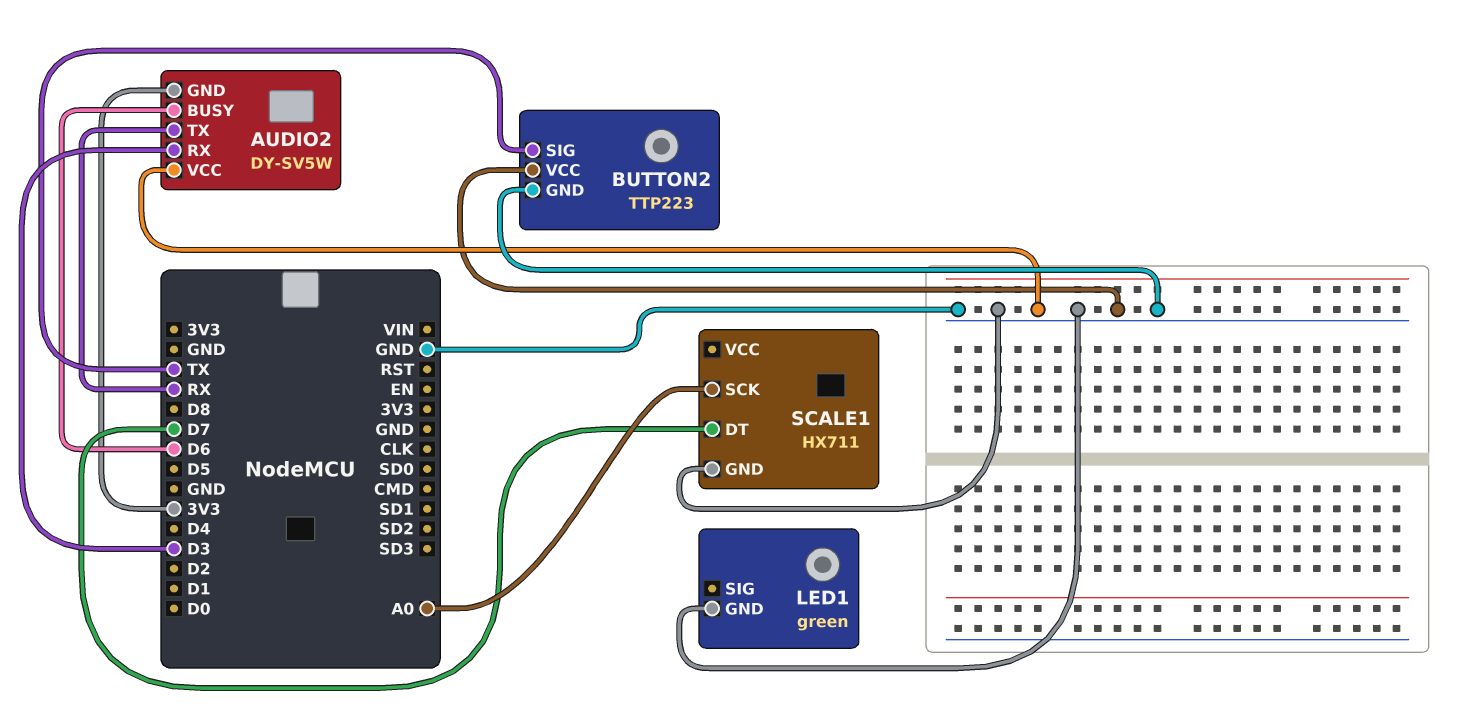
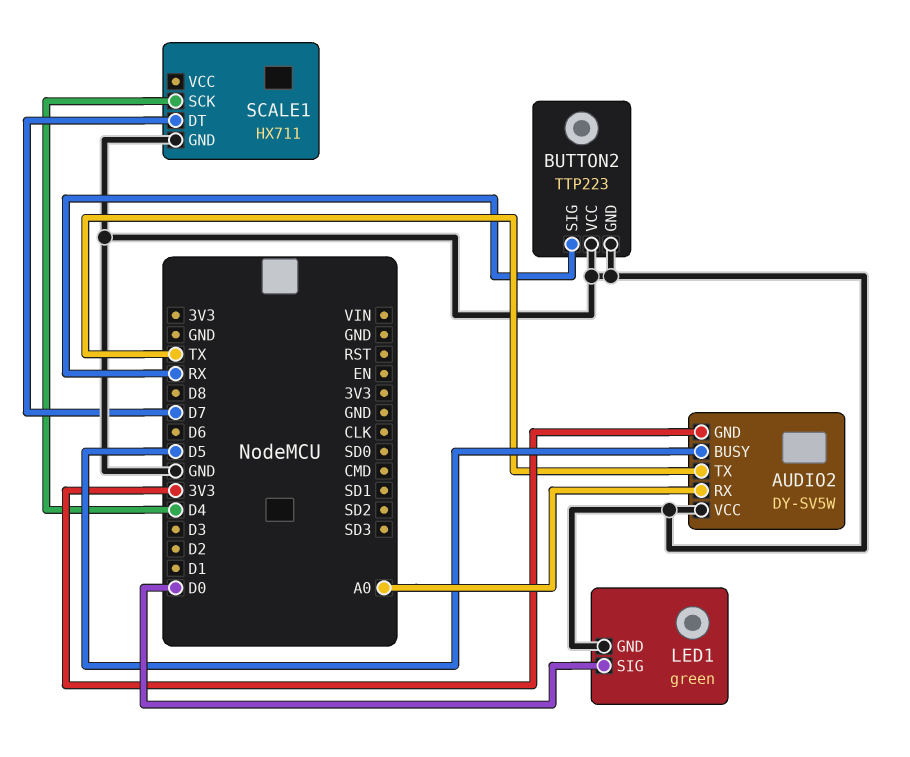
AUDIO2 pin BUSY: D6 -> D5
AUDIO2 pin RX: D3 -> A0
AUDIO2 pin TX: RX -> TX
BUTTON2 pin SIG: TX -> RX
LED1 pin SIG: none -> D0
SCALE1 pin SCK: A0 -> D4

